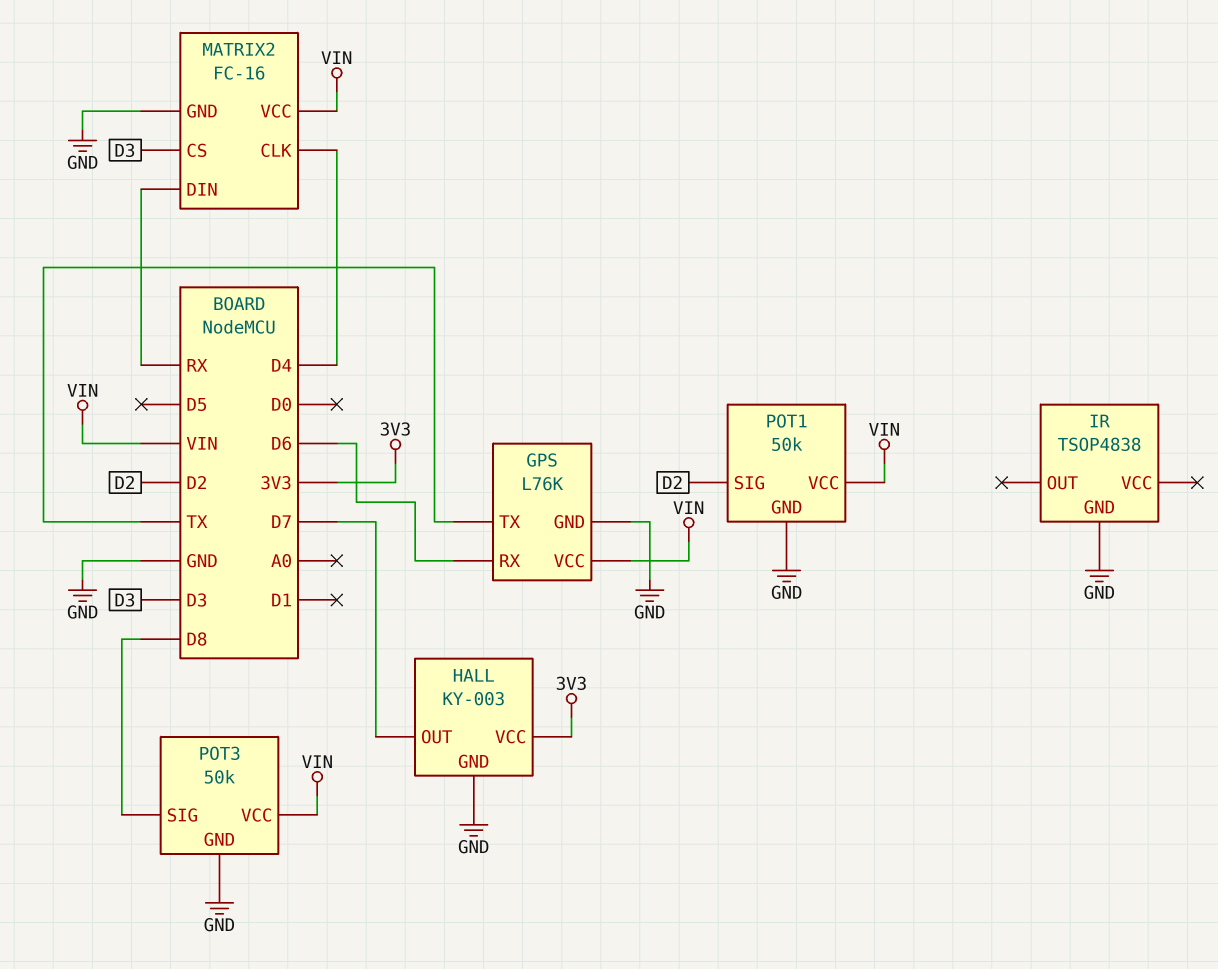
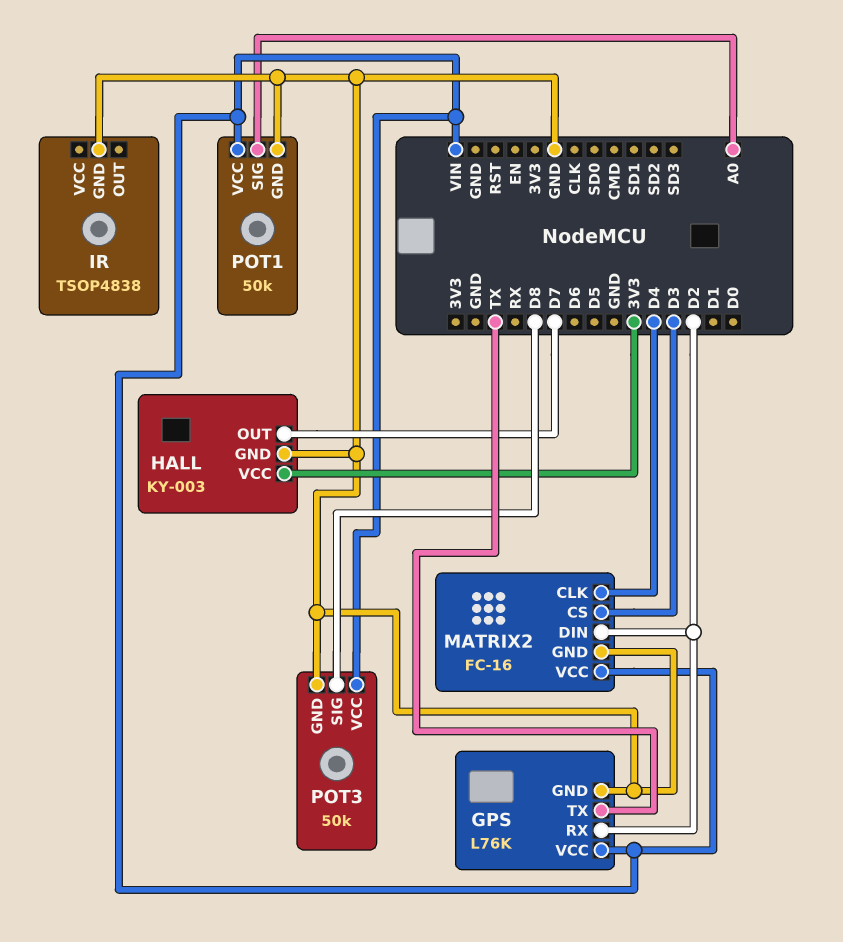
GPS pin RX: D6 -> D2
MATRIX2 pin DIN: RX -> D2
POT1 pin SIG: D2 -> A0

